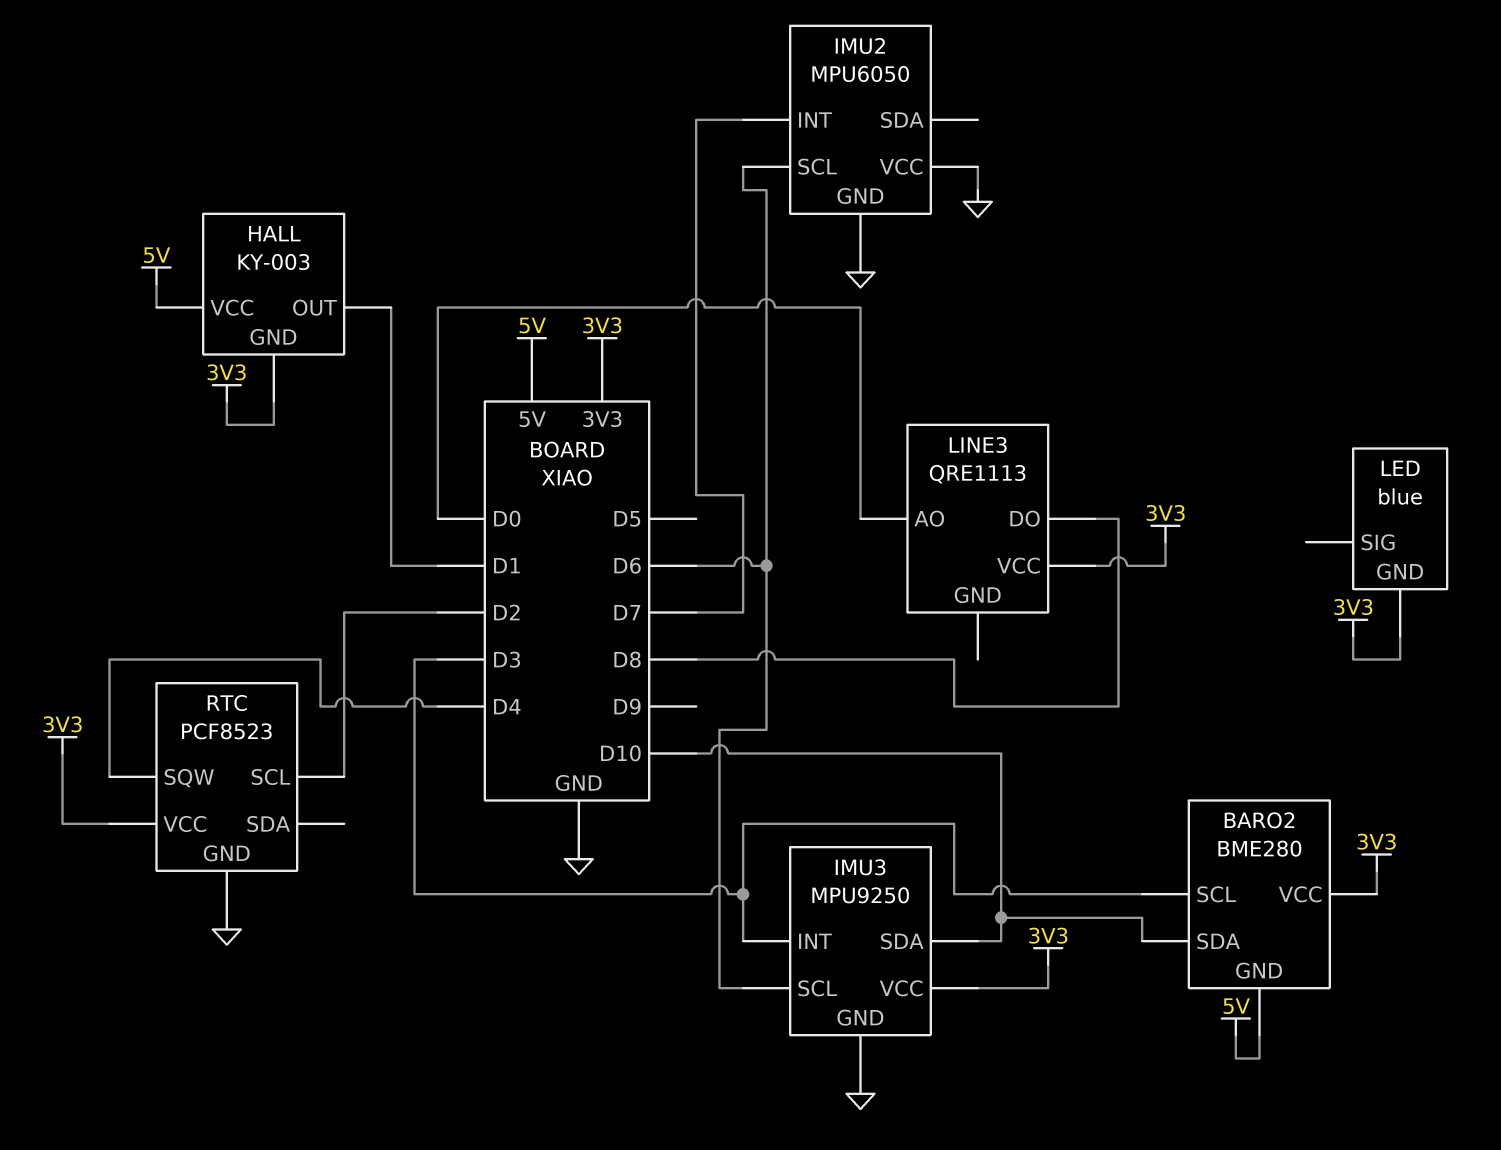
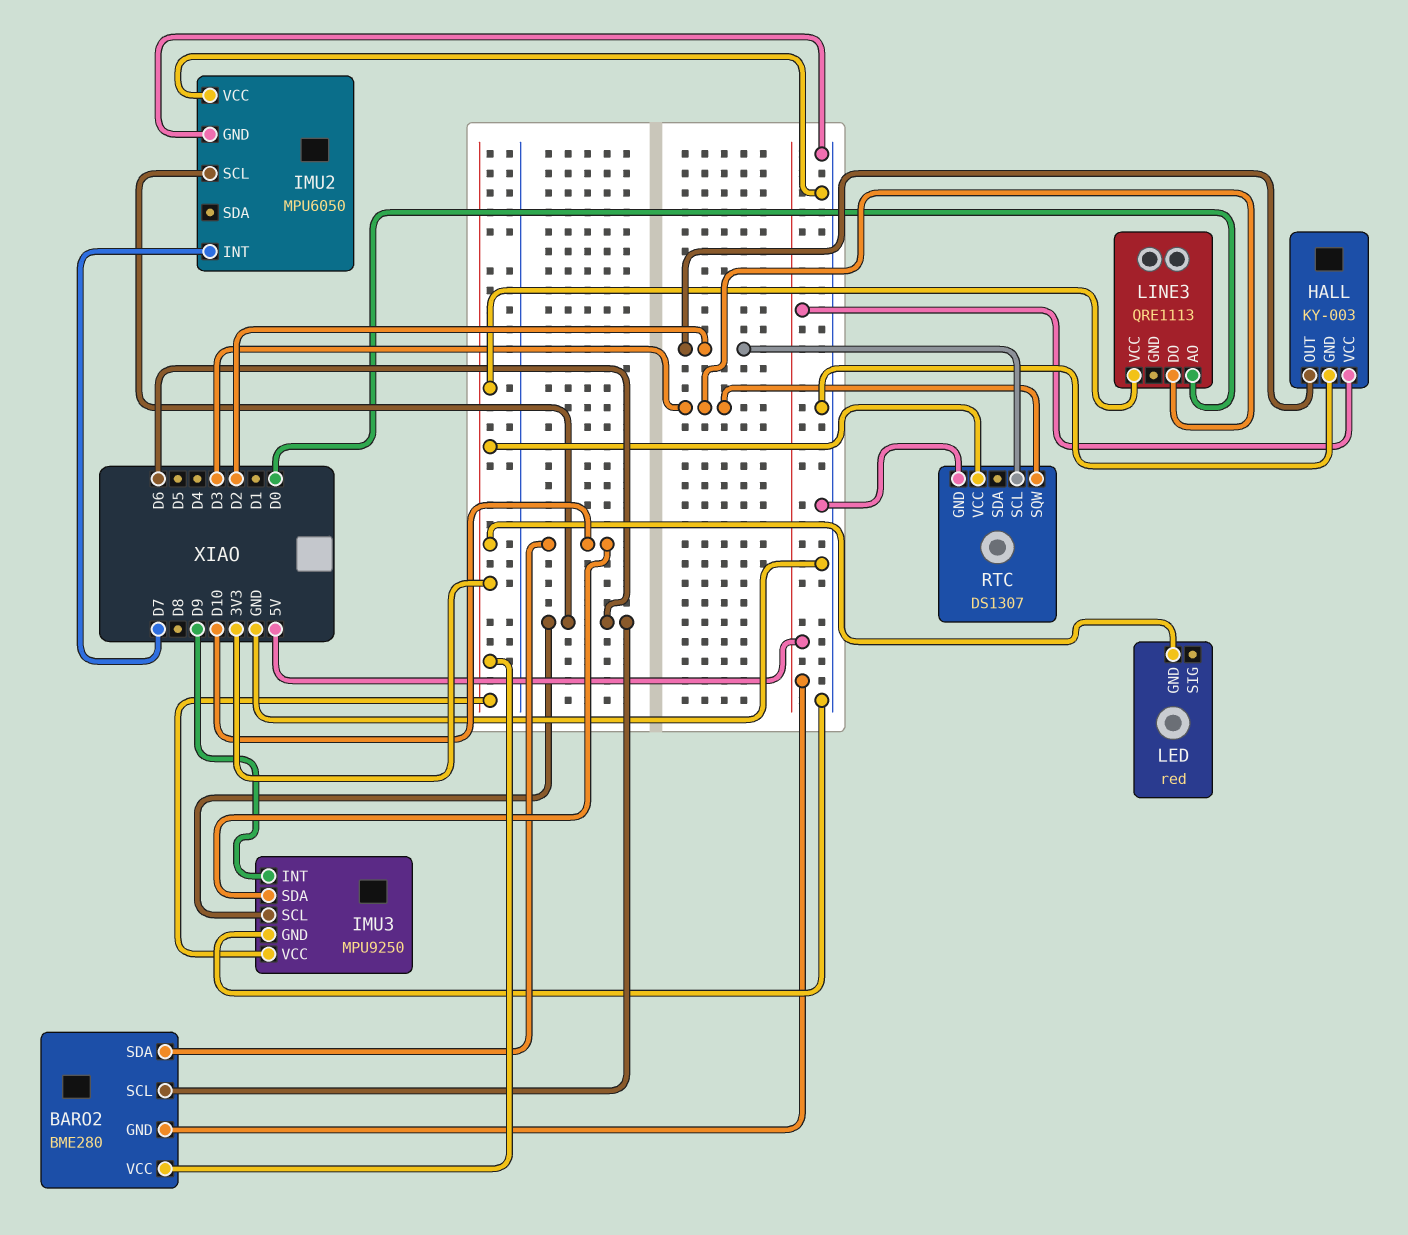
BARO2 pin SCL: D3 -> D6
HALL pin GND: 3V3 -> GND
HALL pin OUT: D1 -> D2
IMU3 pin INT: D3 -> D9
LED: blue -> red
LINE3 pin DO: D8 -> D3
RTC: PCF8523 -> DS1307
RTC pin SQW: D4 -> D3

